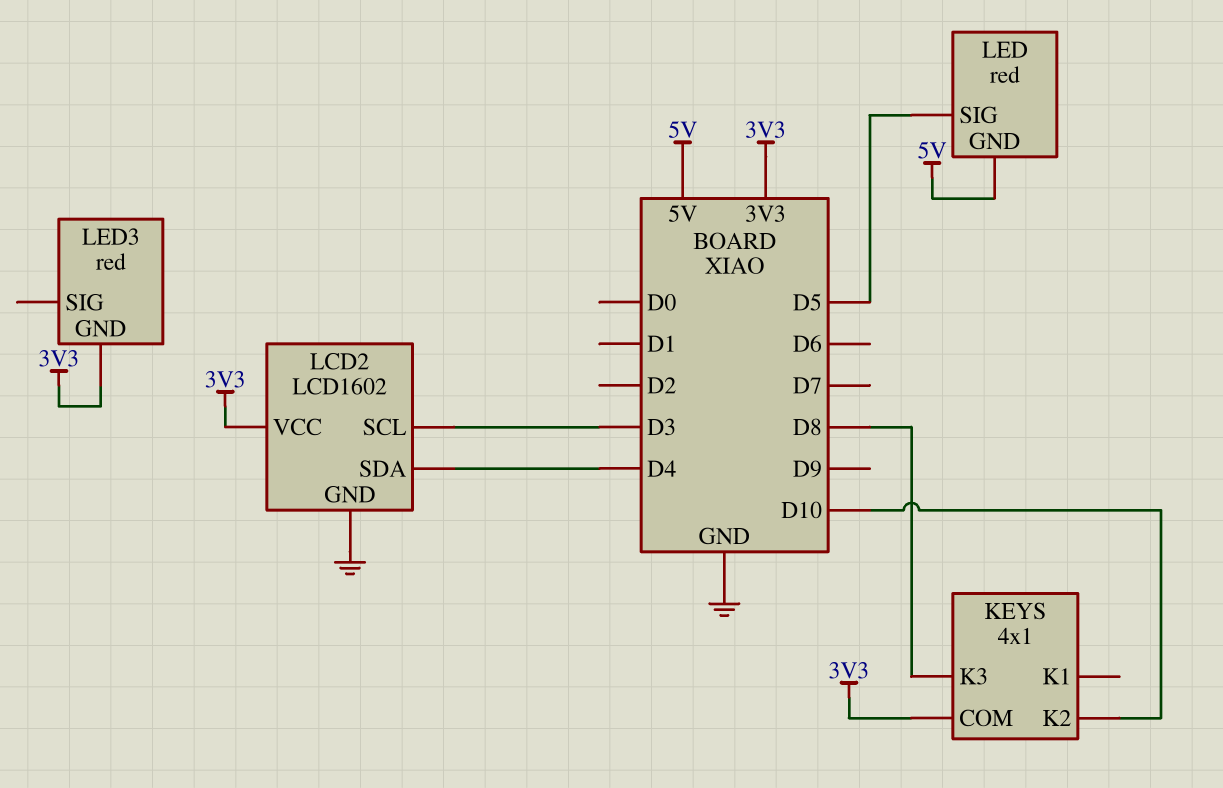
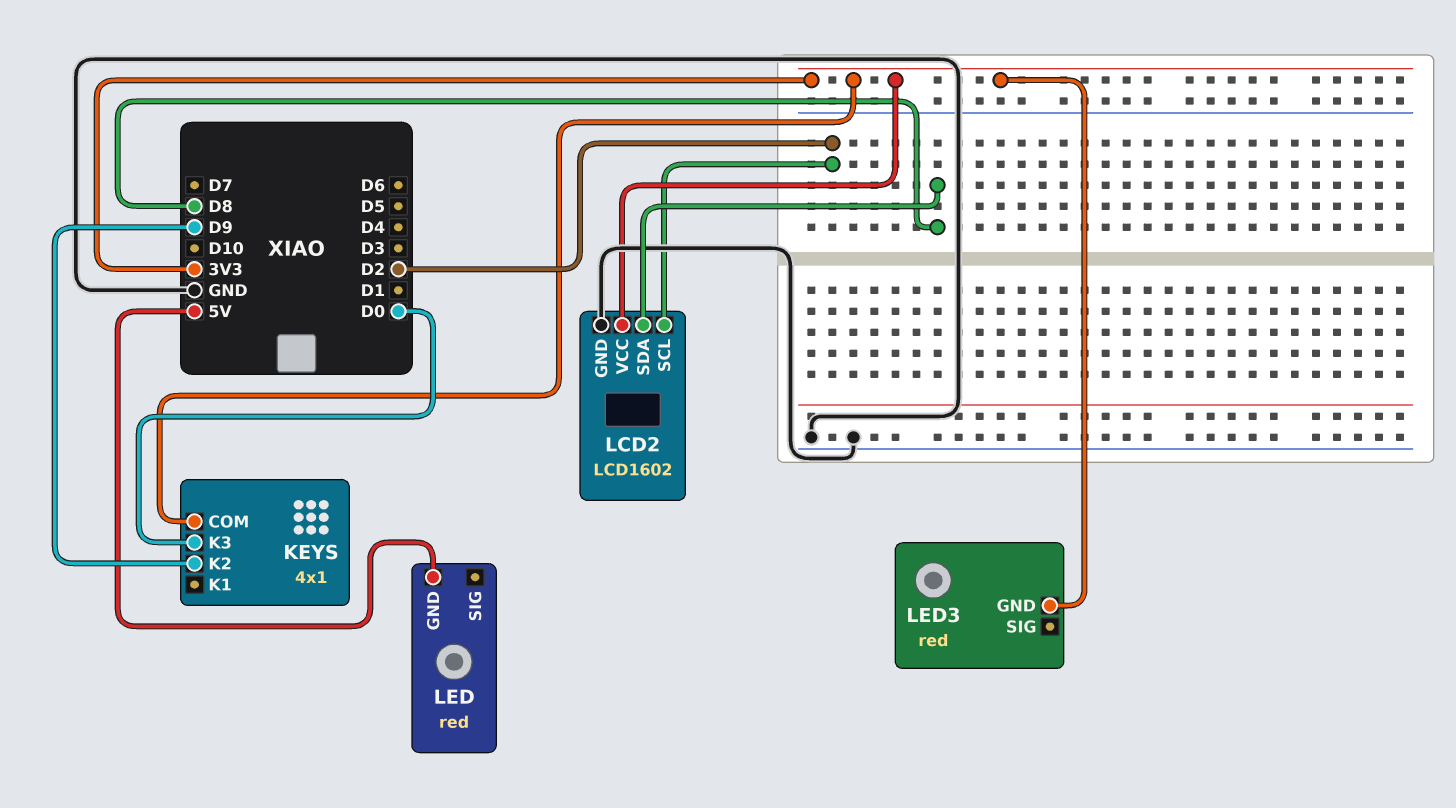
KEYS pin K2: D10 -> D9
KEYS pin K3: D8 -> D0
LCD2 pin SCL: D3 -> D2
LCD2 pin SDA: D4 -> D8
LED pin SIG: D5 -> none

